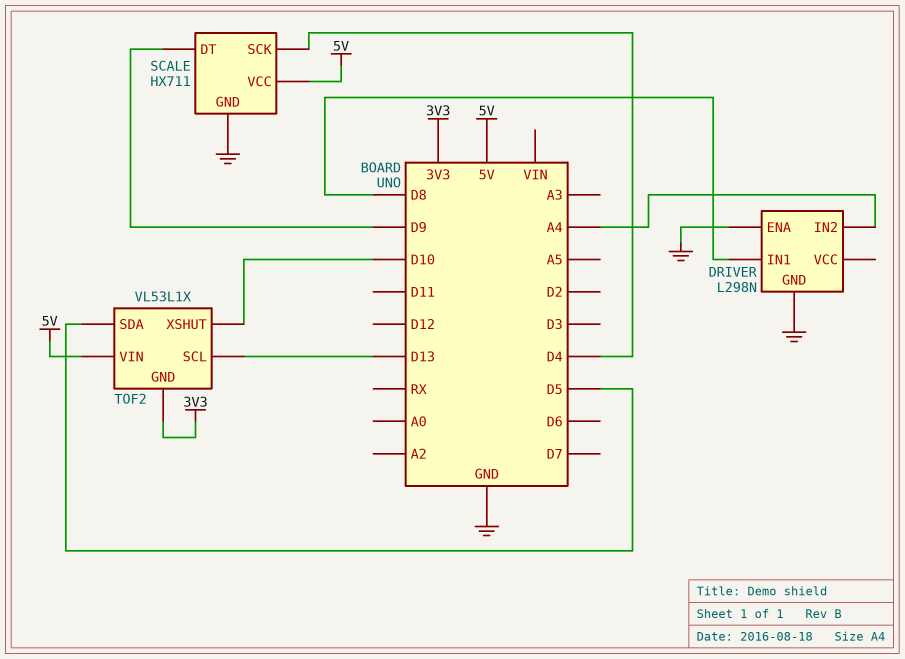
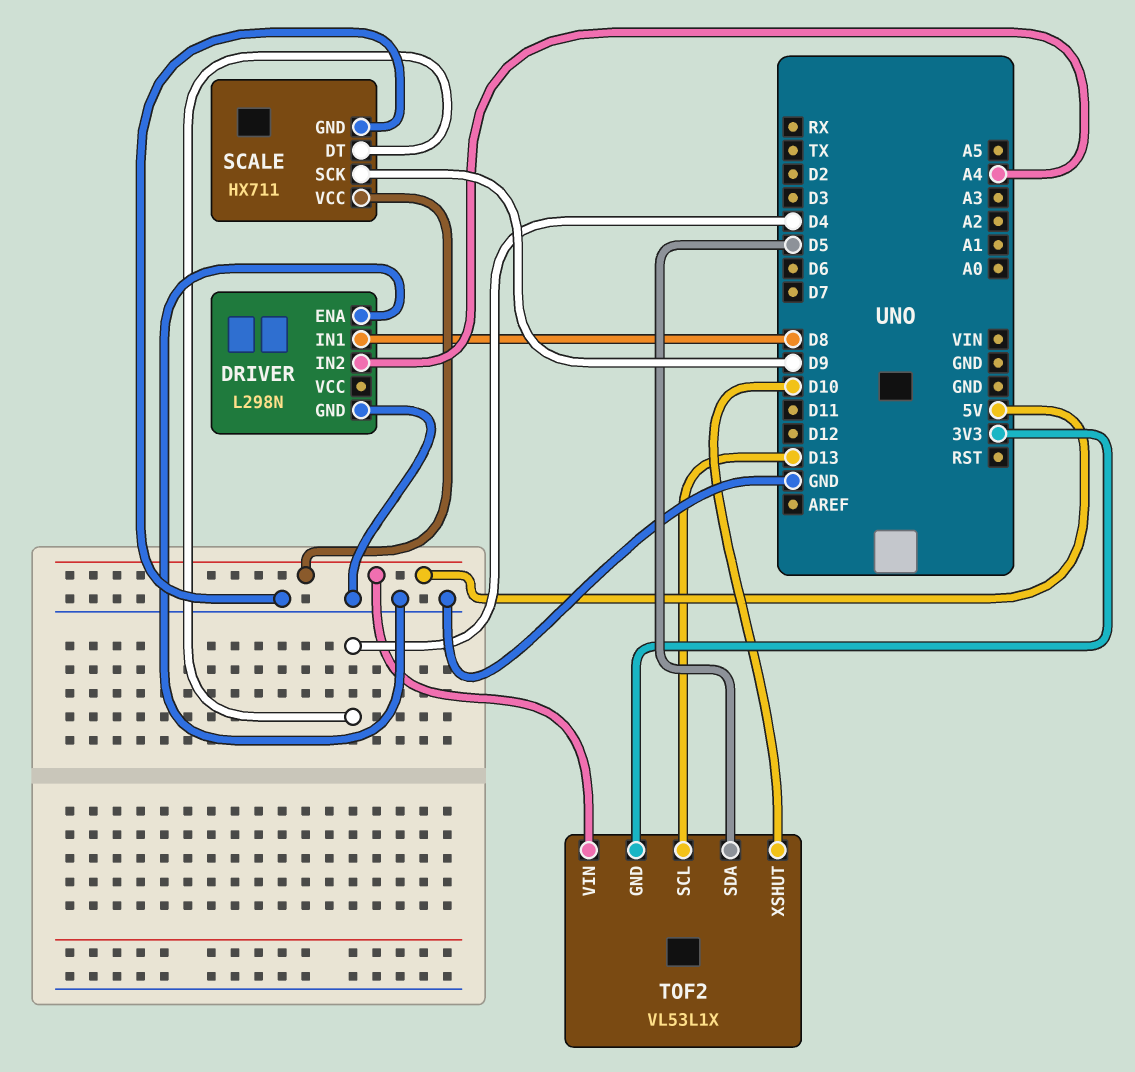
SCALE pin DT: D9 -> D4
SCALE pin SCK: D4 -> D9

